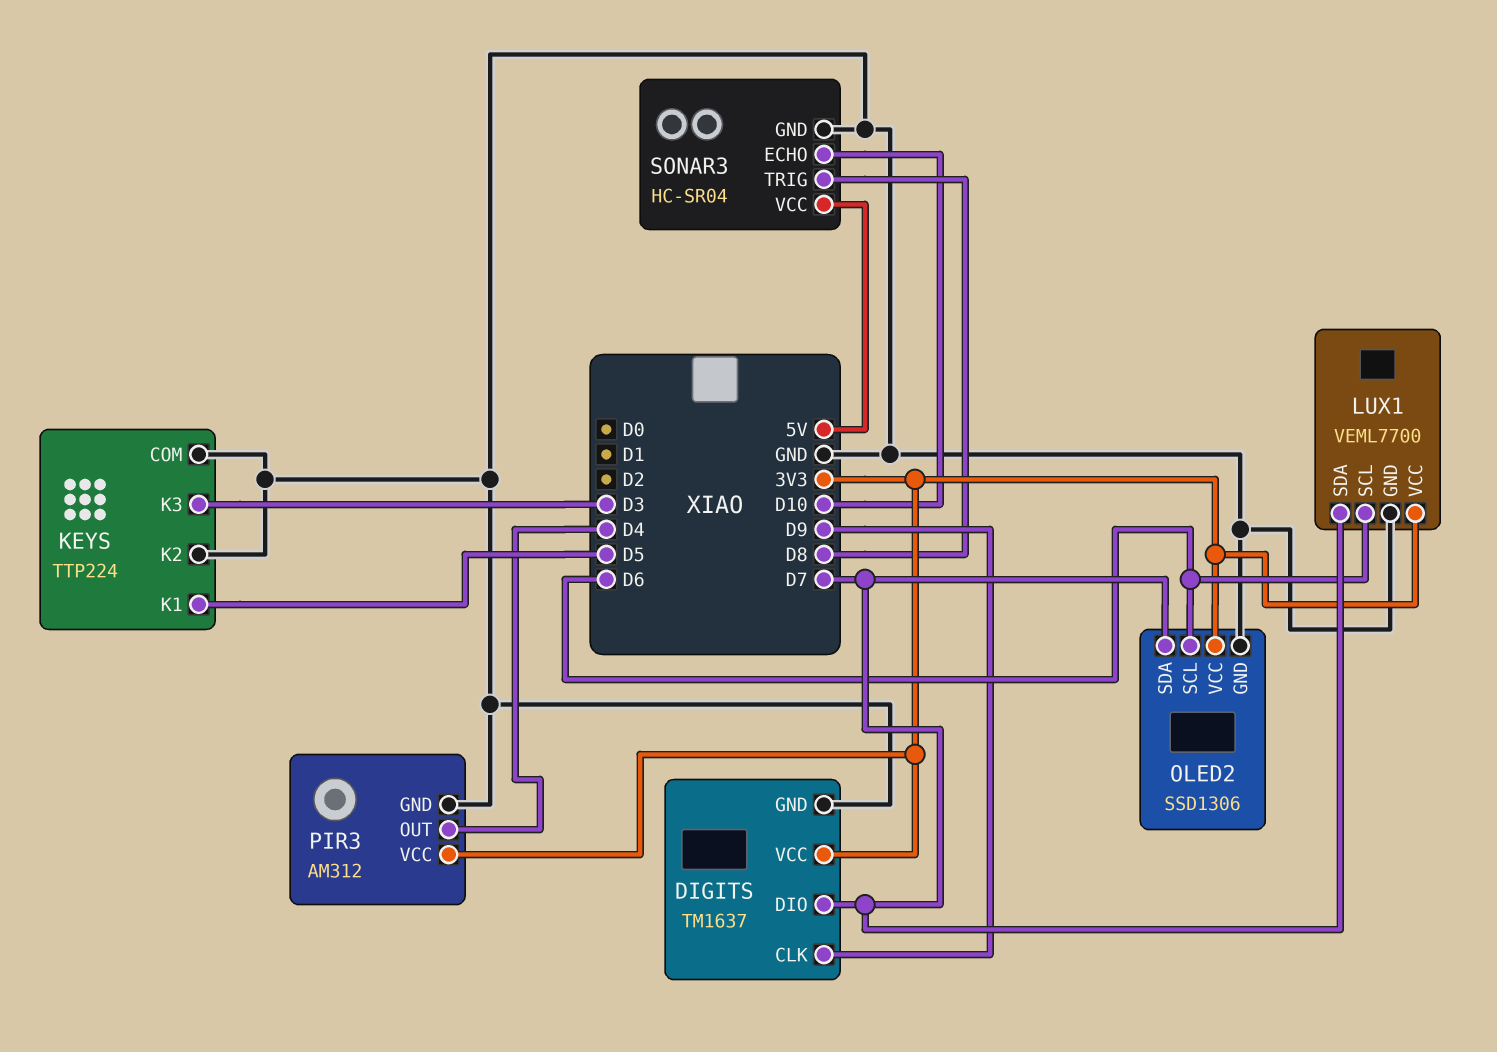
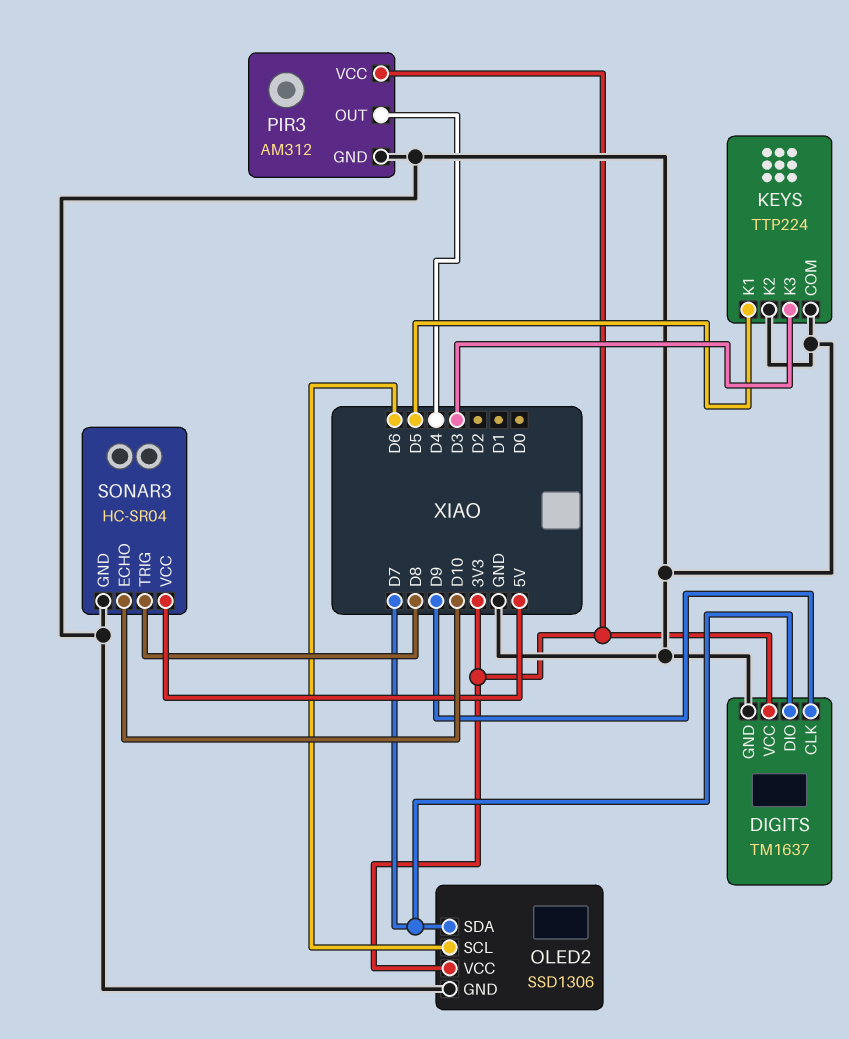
LUX1: VEML7700 -> none
LUX1 pin GND: GND -> none
LUX1 pin SCL: D6 -> none
LUX1 pin SDA: D7 -> none
LUX1 pin VCC: 3V3 -> none

